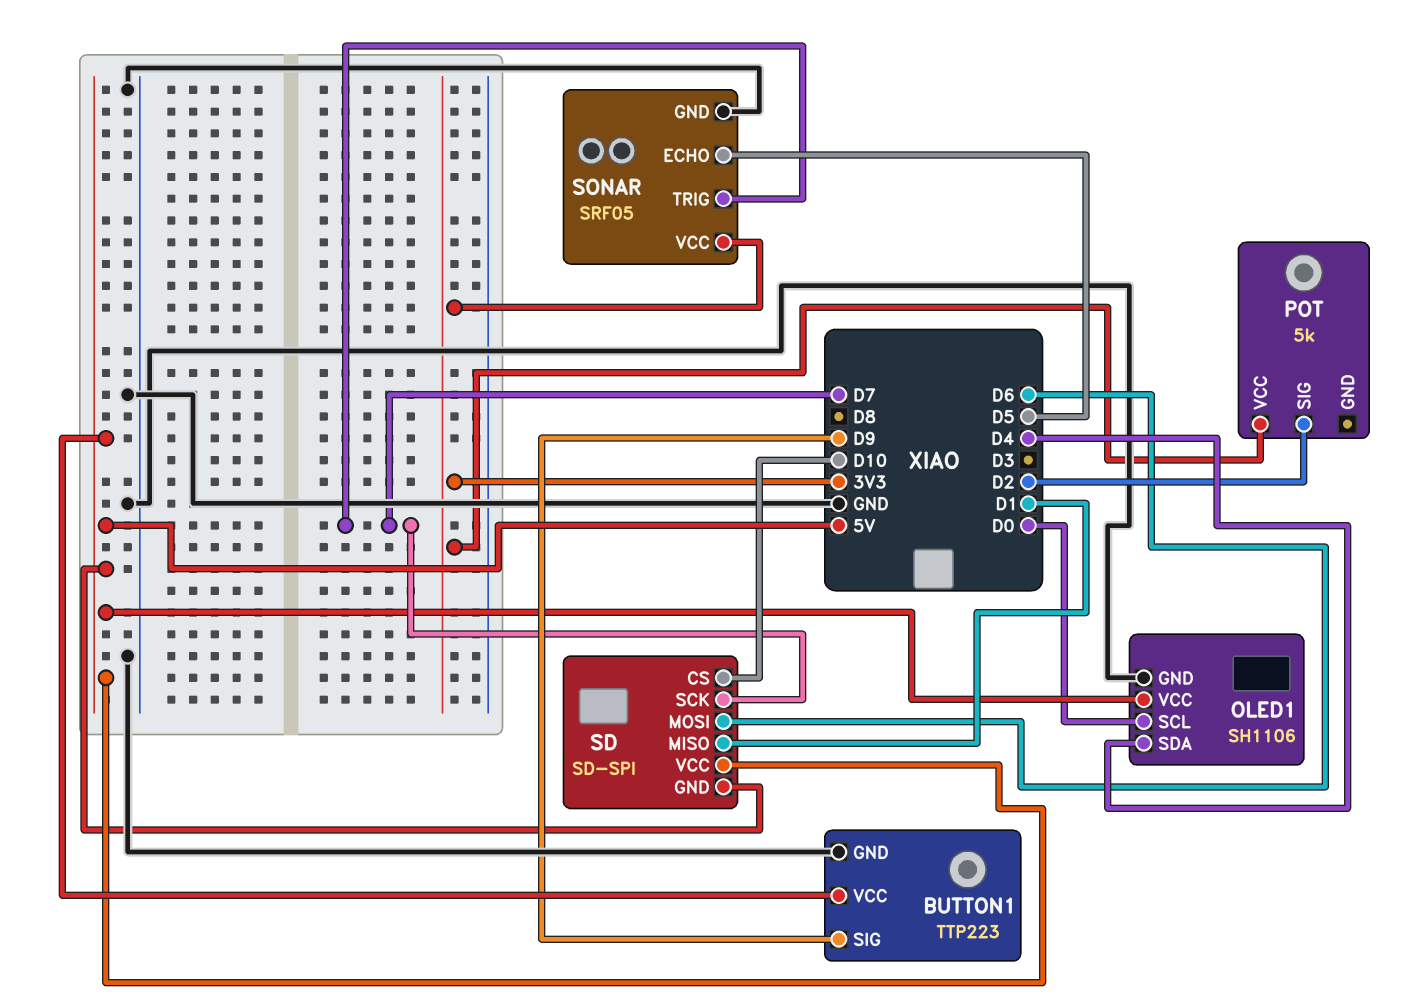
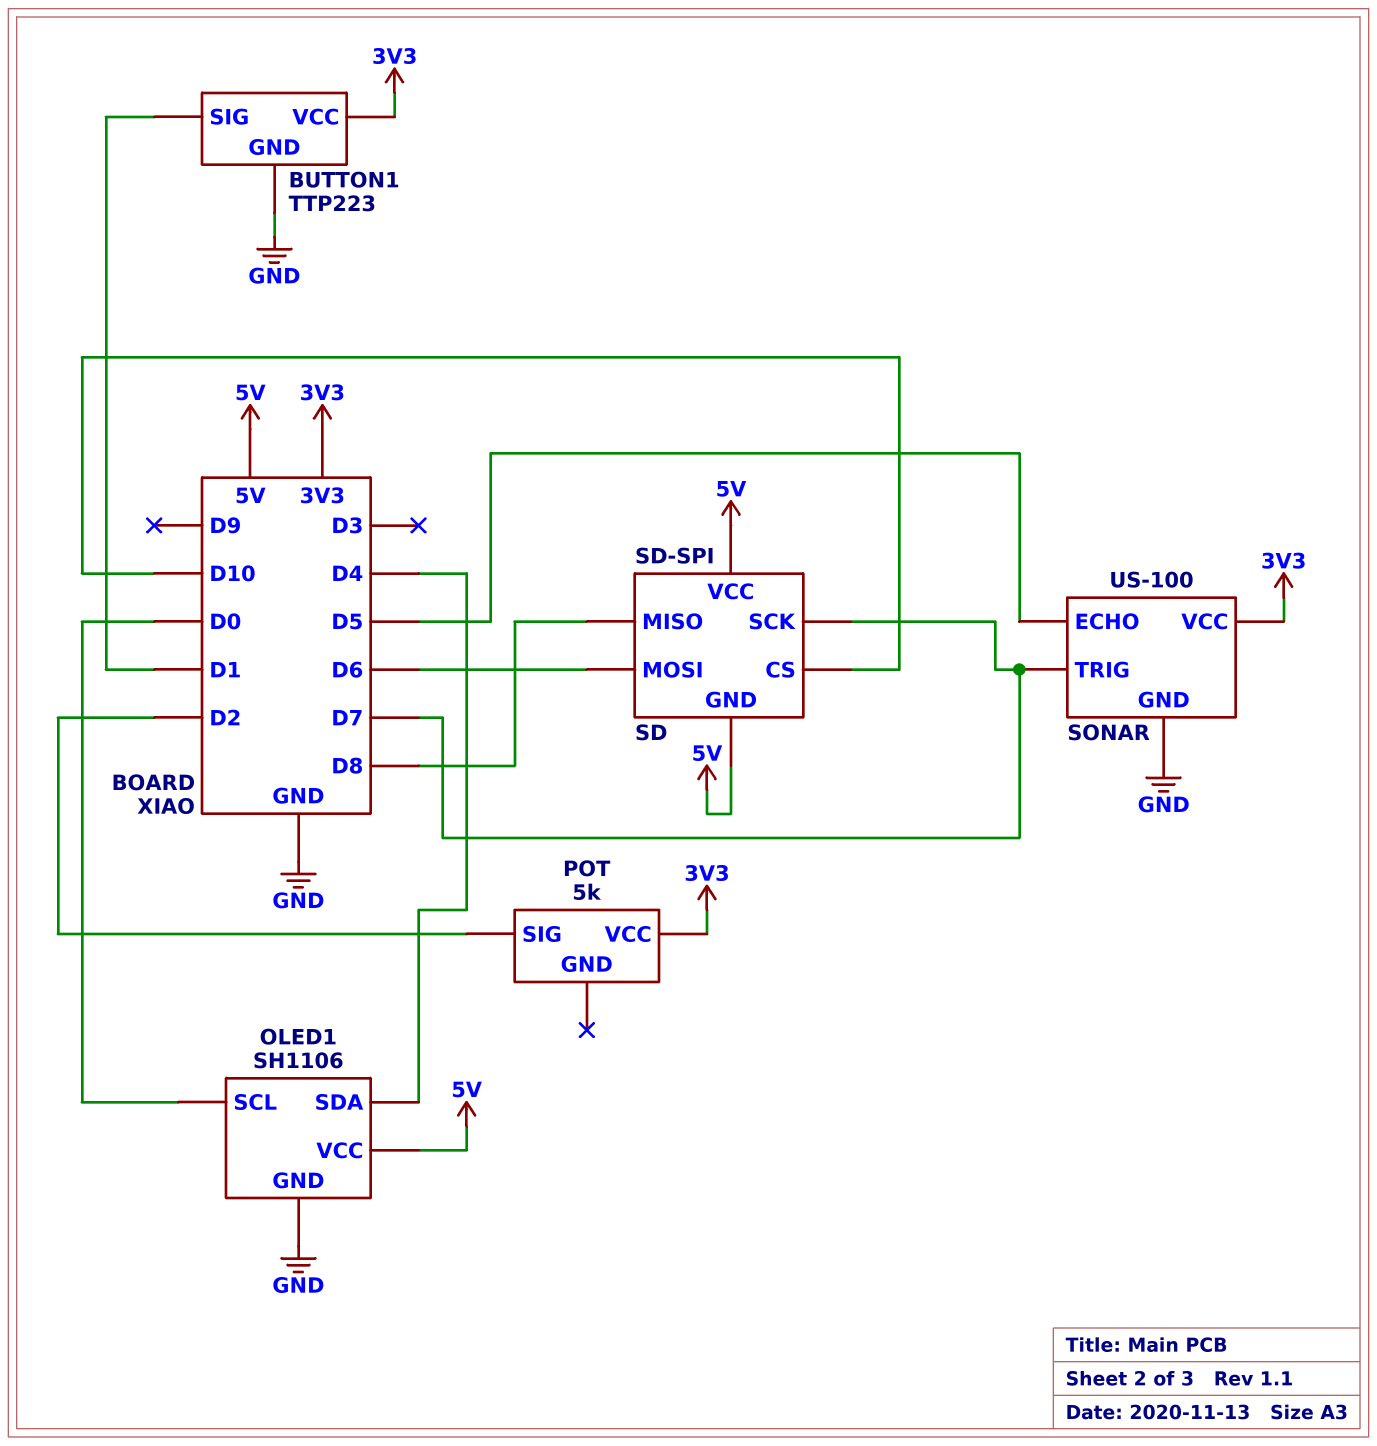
BUTTON1 pin SIG: D9 -> D1
BUTTON1 pin VCC: 5V -> 3V3
SD pin MISO: D1 -> D8
SONAR: SRF05 -> US-100

